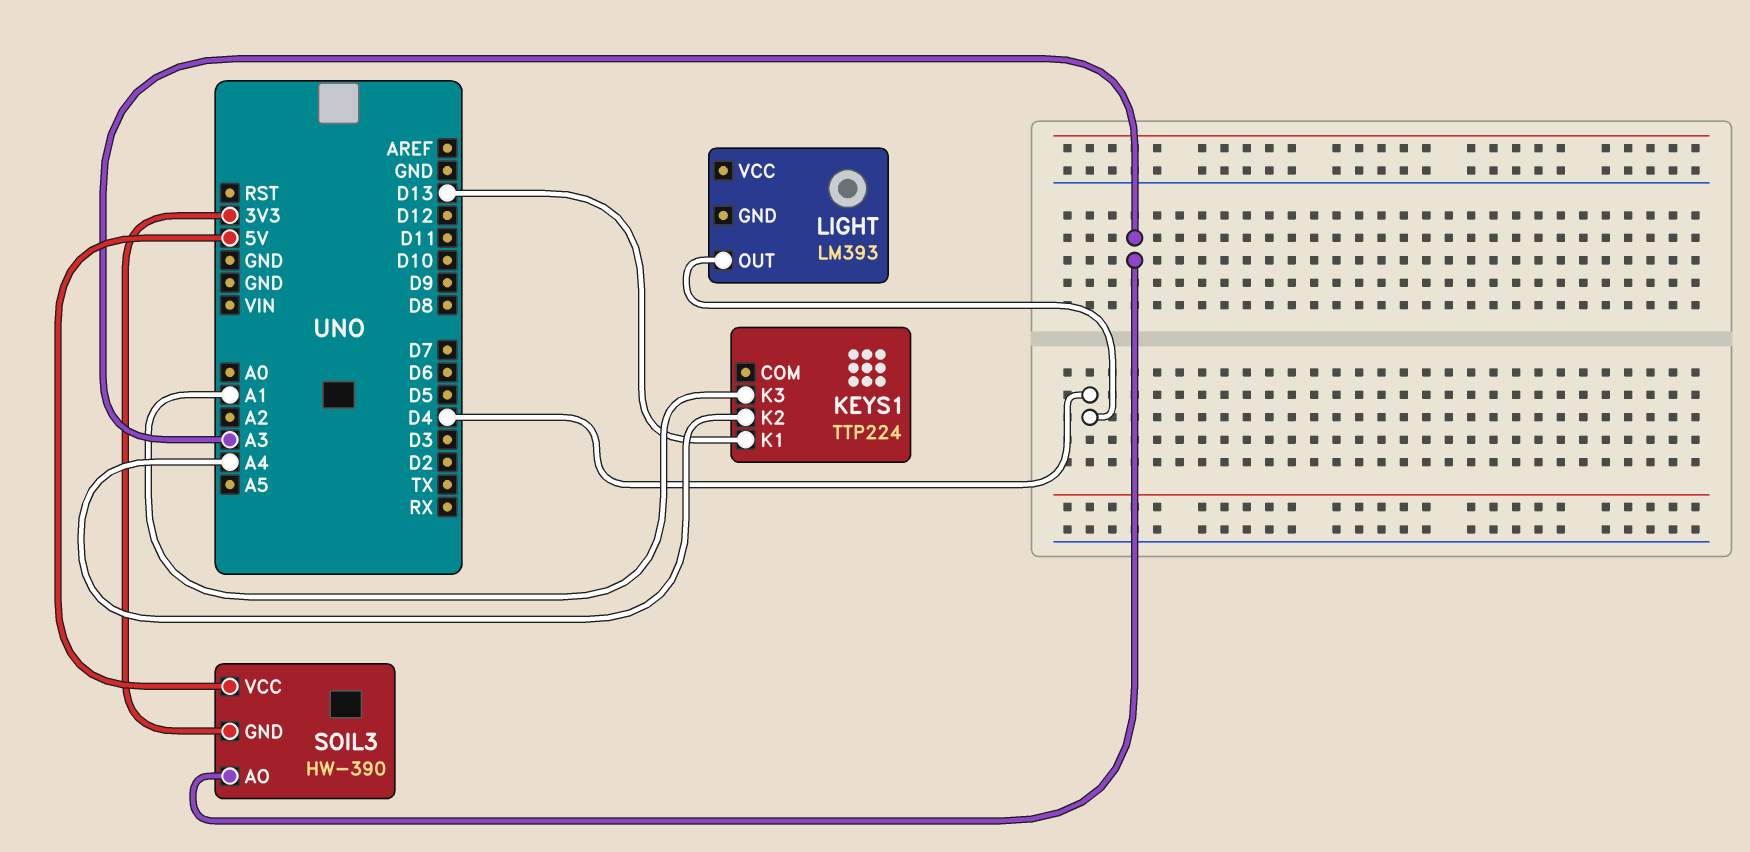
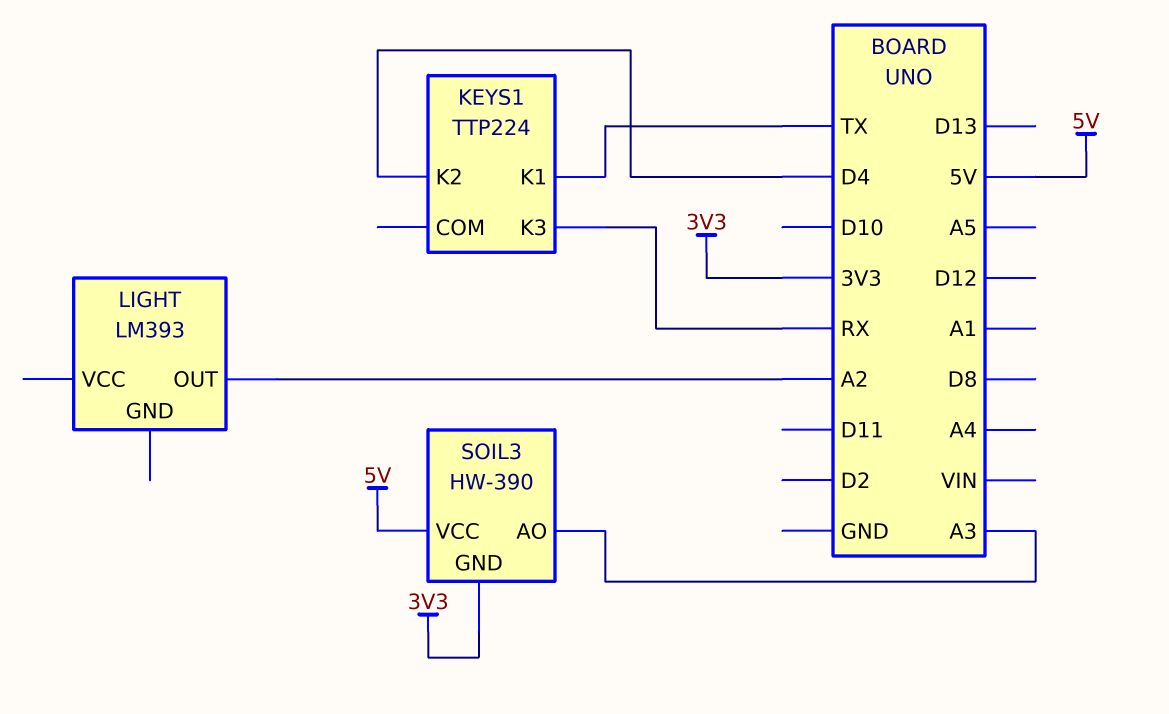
KEYS1 pin K1: D13 -> TX
KEYS1 pin K2: A4 -> D4
KEYS1 pin K3: A1 -> RX
LIGHT pin OUT: D4 -> A2

